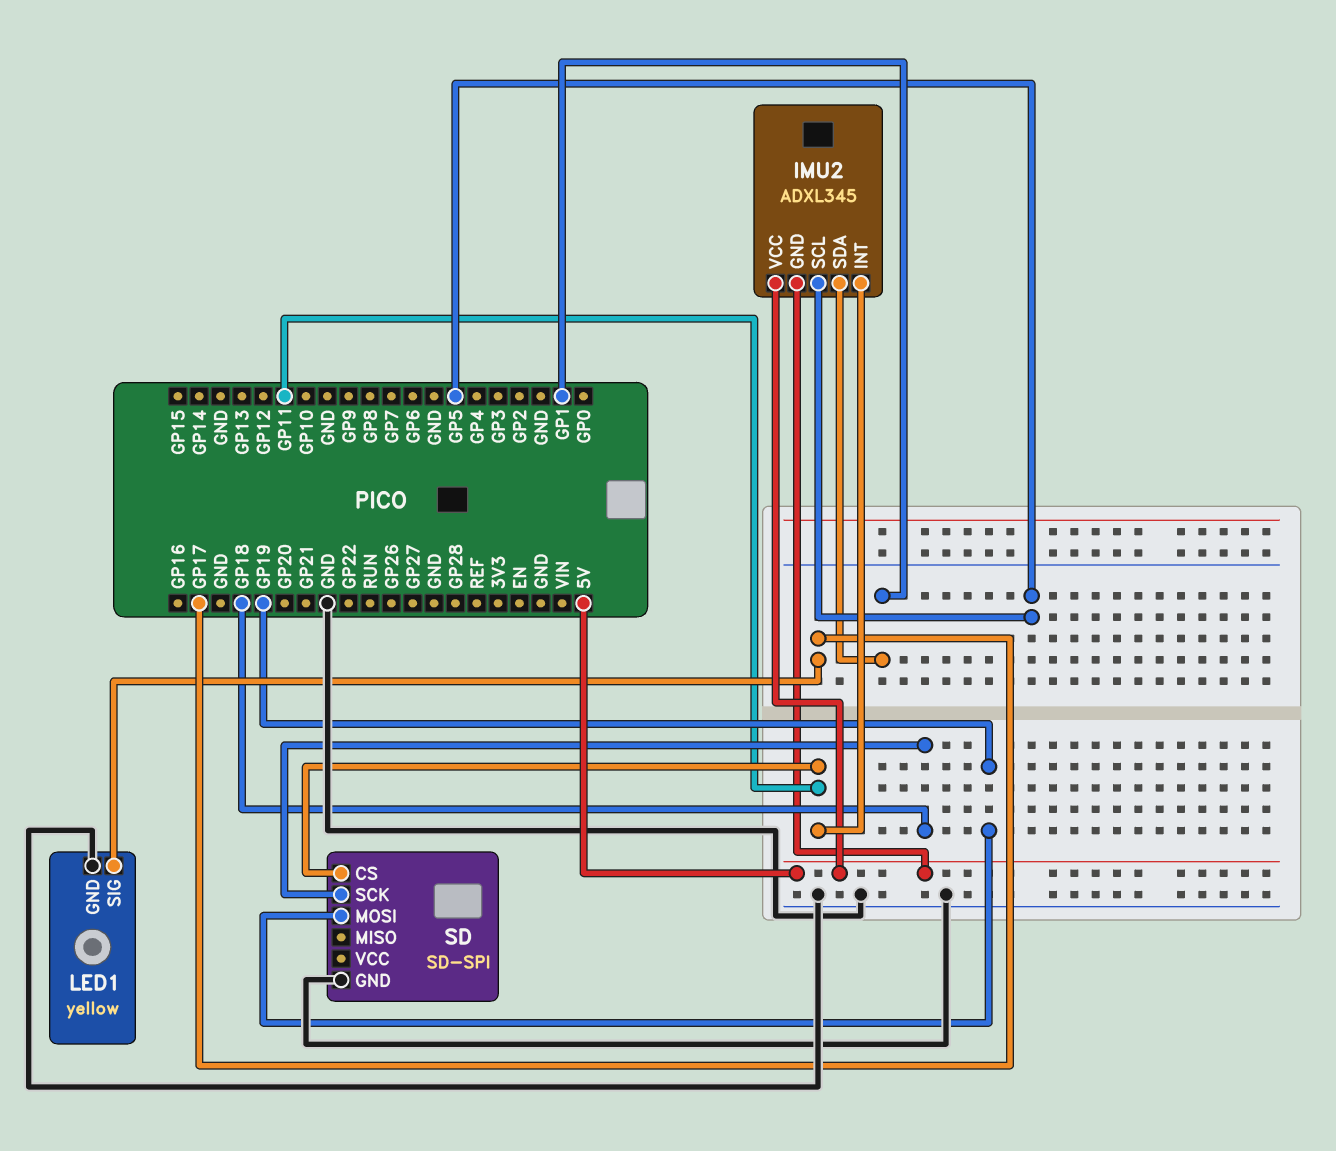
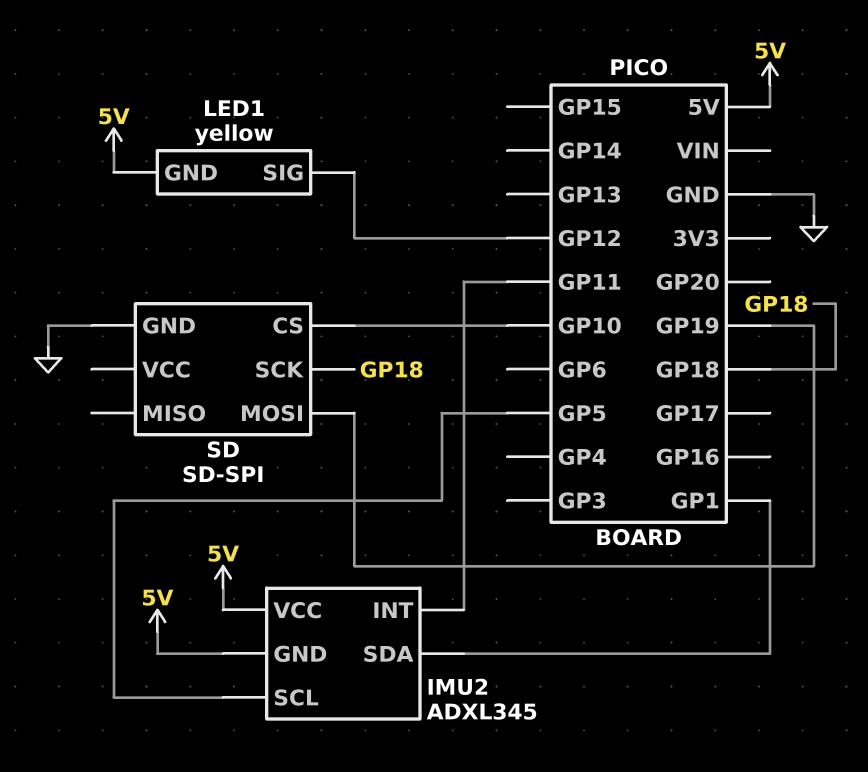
LED1 pin GND: GND -> 5V
LED1 pin SIG: GP17 -> GP12
SD pin CS: GP11 -> GP10

